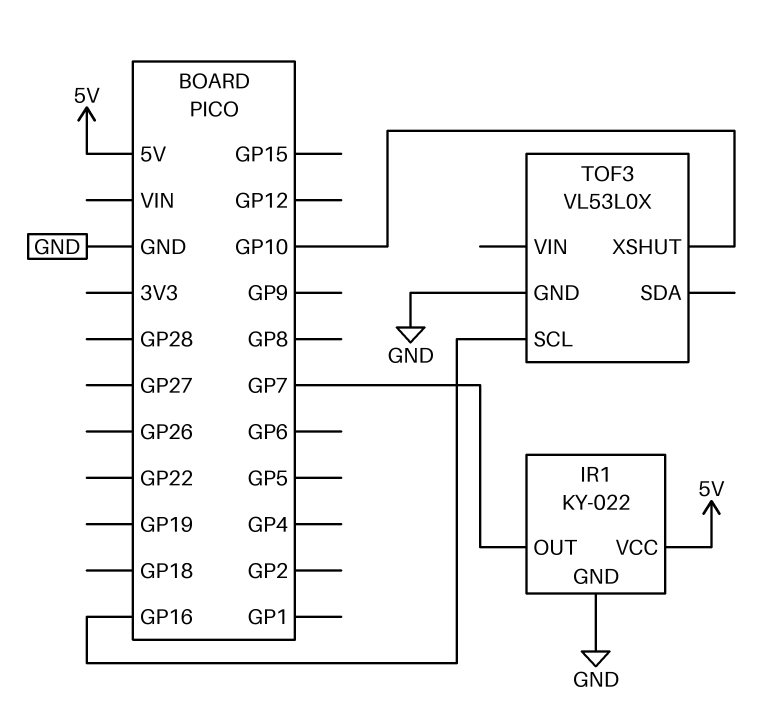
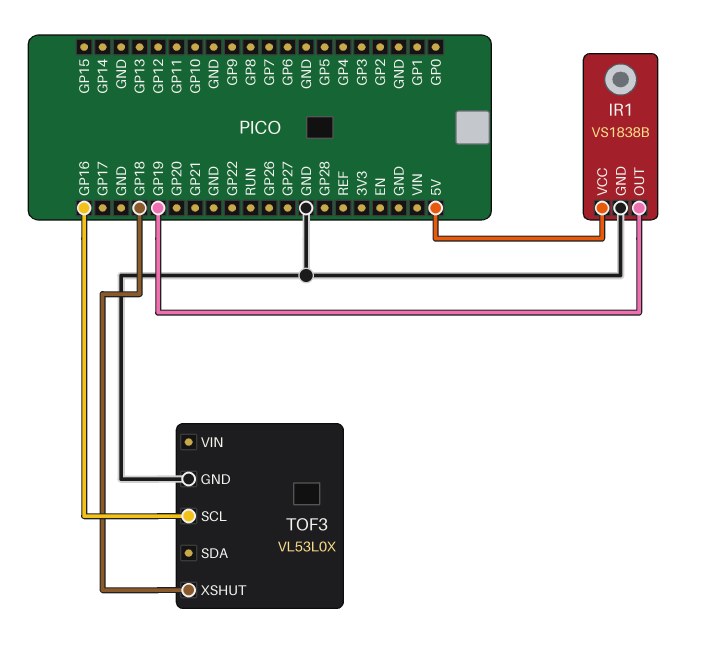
IR1: KY-022 -> VS1838B
IR1 pin OUT: GP7 -> GP19
TOF3 pin XSHUT: GP10 -> GP18

